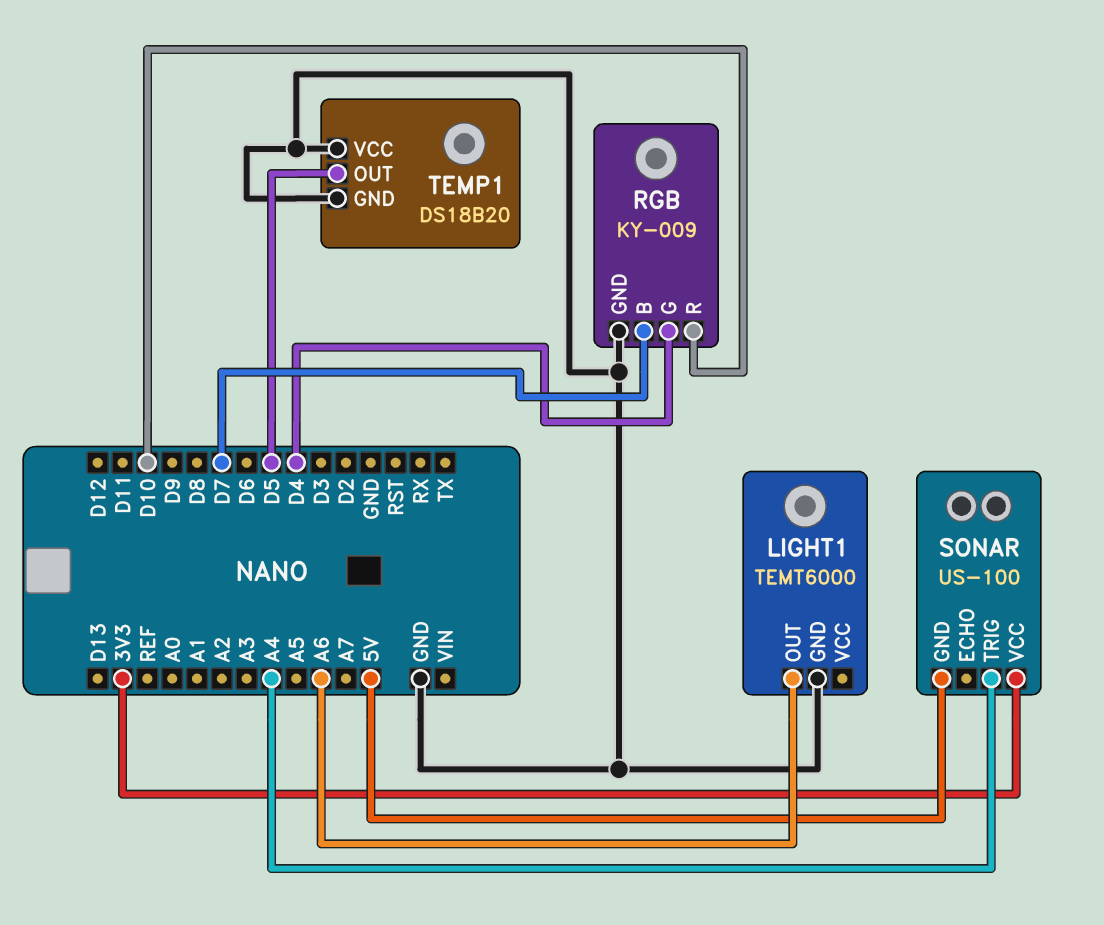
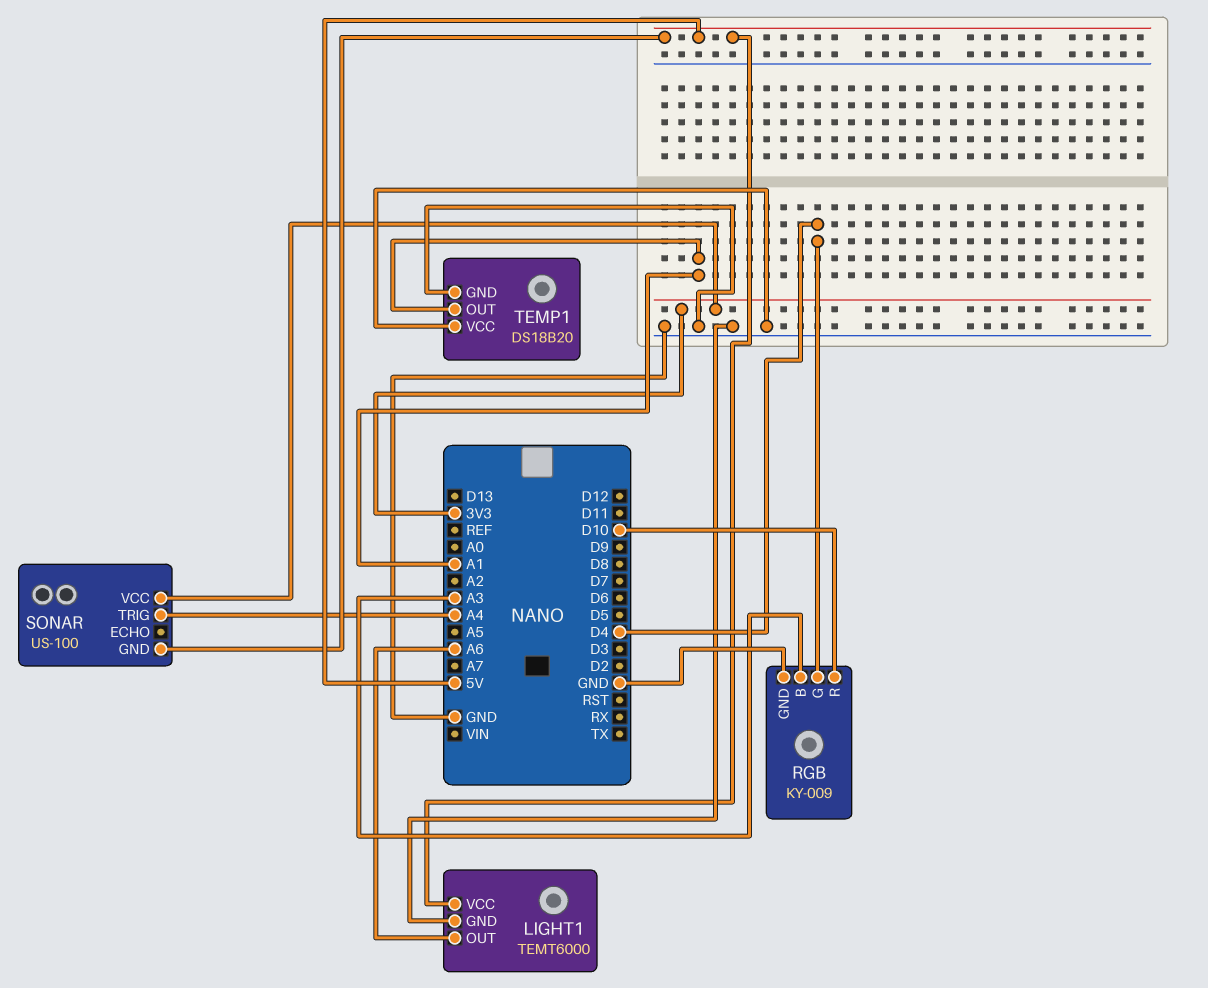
LIGHT1 pin VCC: none -> 5V
RGB pin B: D7 -> A3
TEMP1 pin OUT: D5 -> A1

